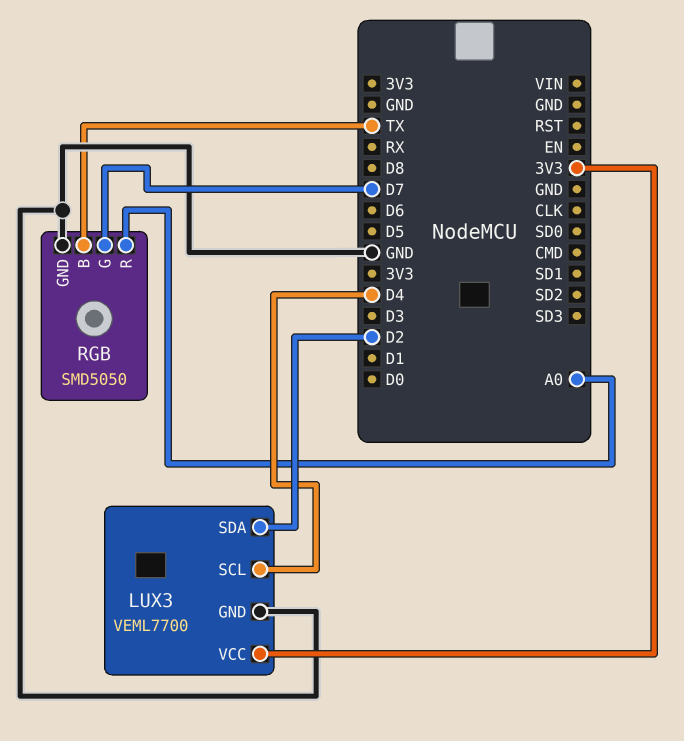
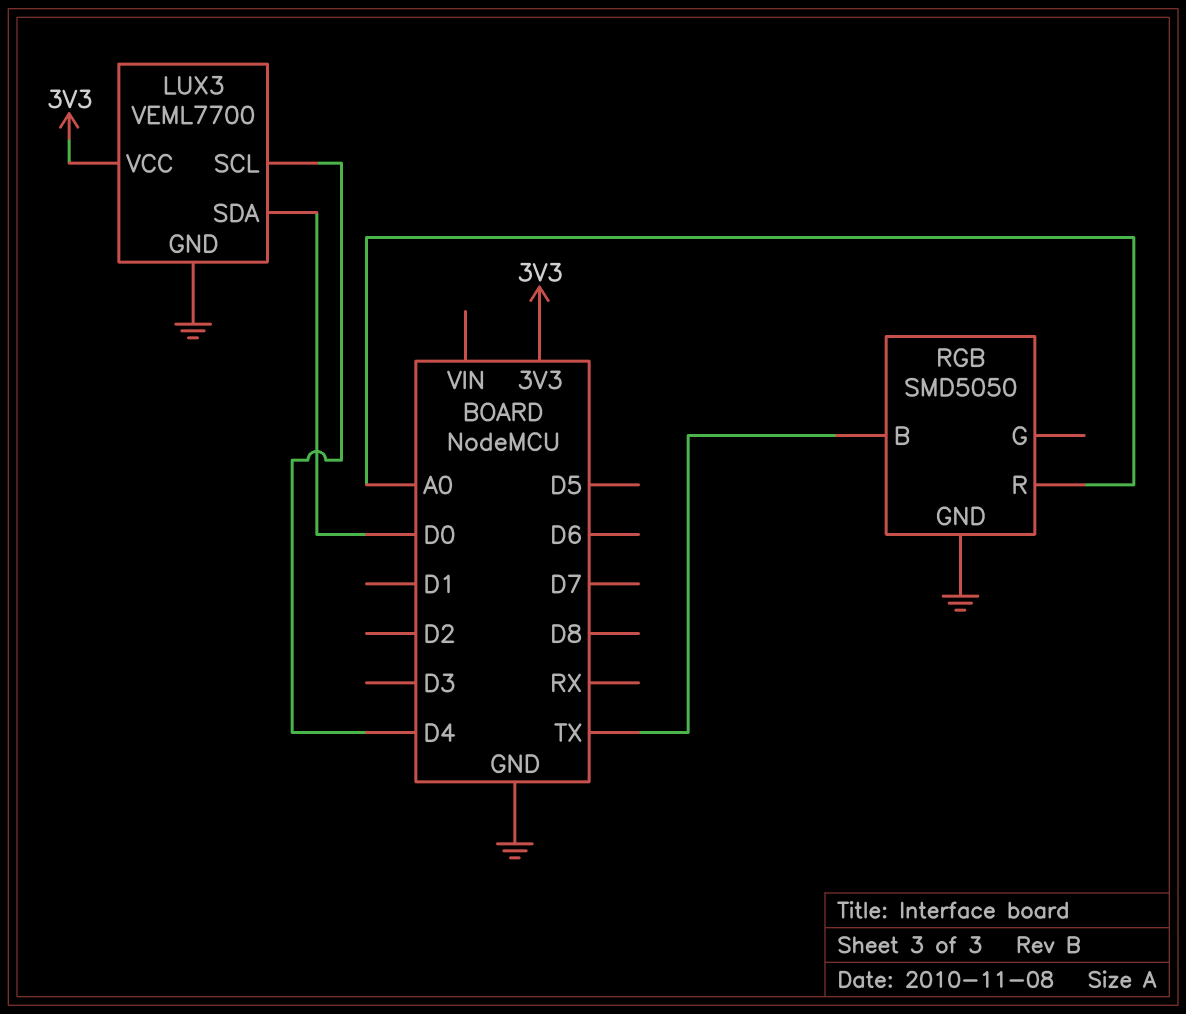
LUX3 pin SDA: D2 -> D0
RGB pin G: D7 -> none

